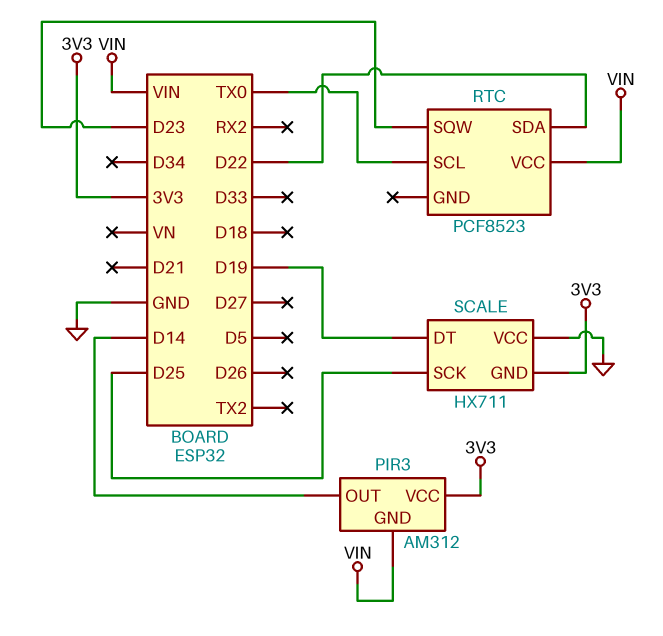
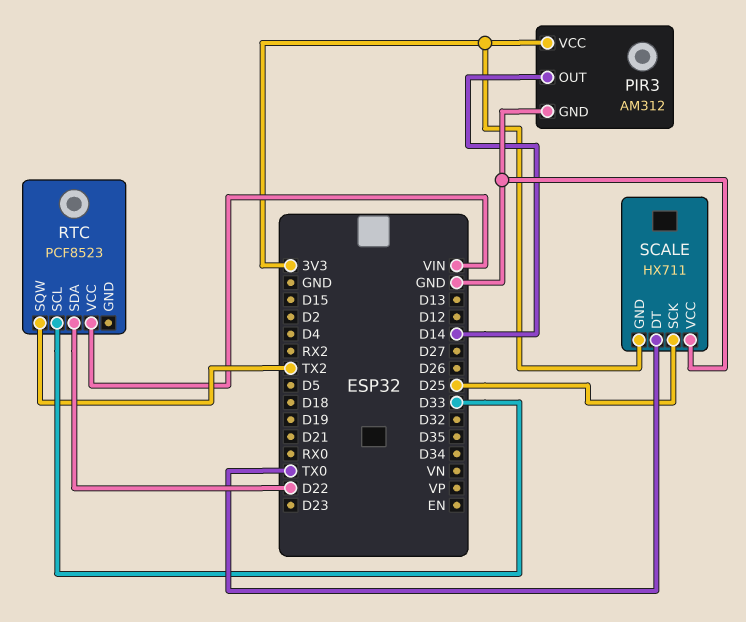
PIR3 pin GND: VIN -> GND
RTC pin SCL: TX0 -> D33
RTC pin SQW: D23 -> TX2
SCALE pin DT: D19 -> TX0

